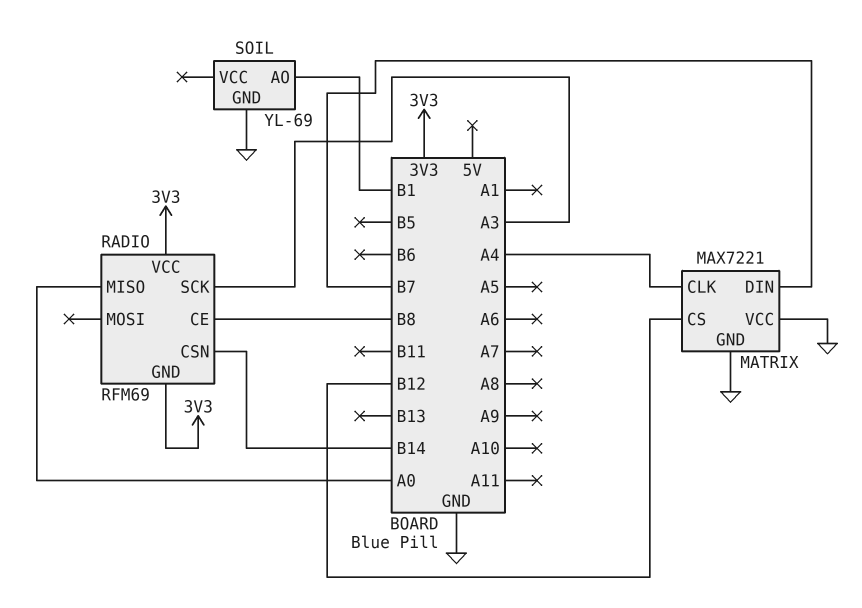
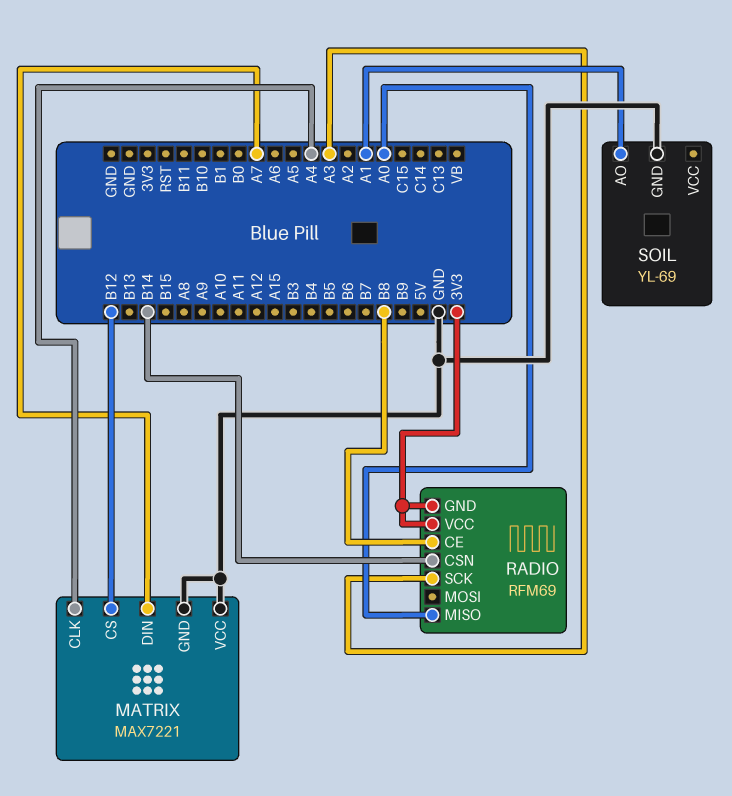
MATRIX pin DIN: B7 -> A7
SOIL pin AO: B1 -> A1

